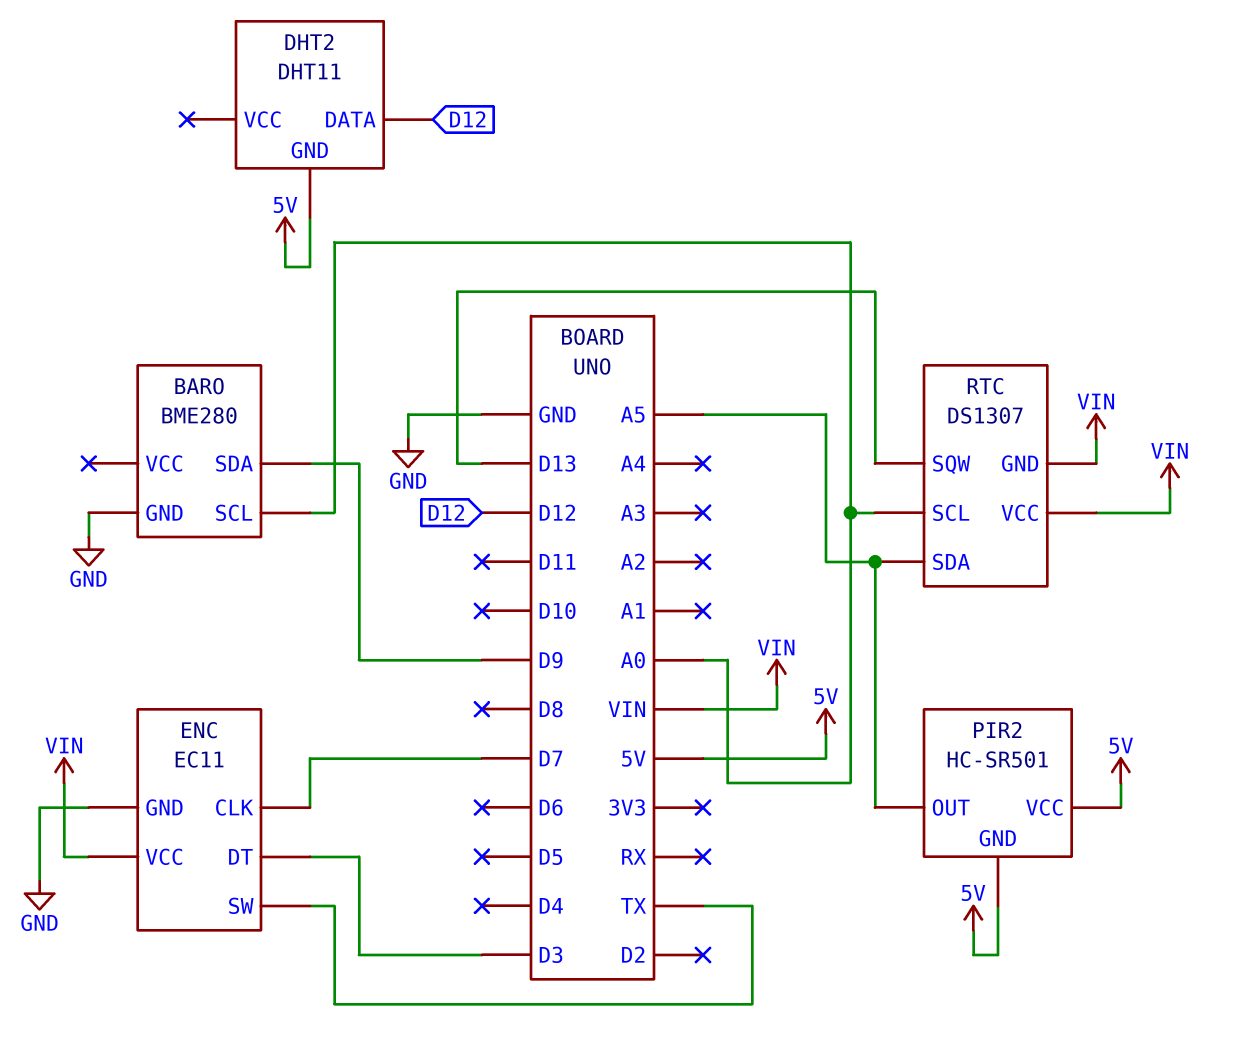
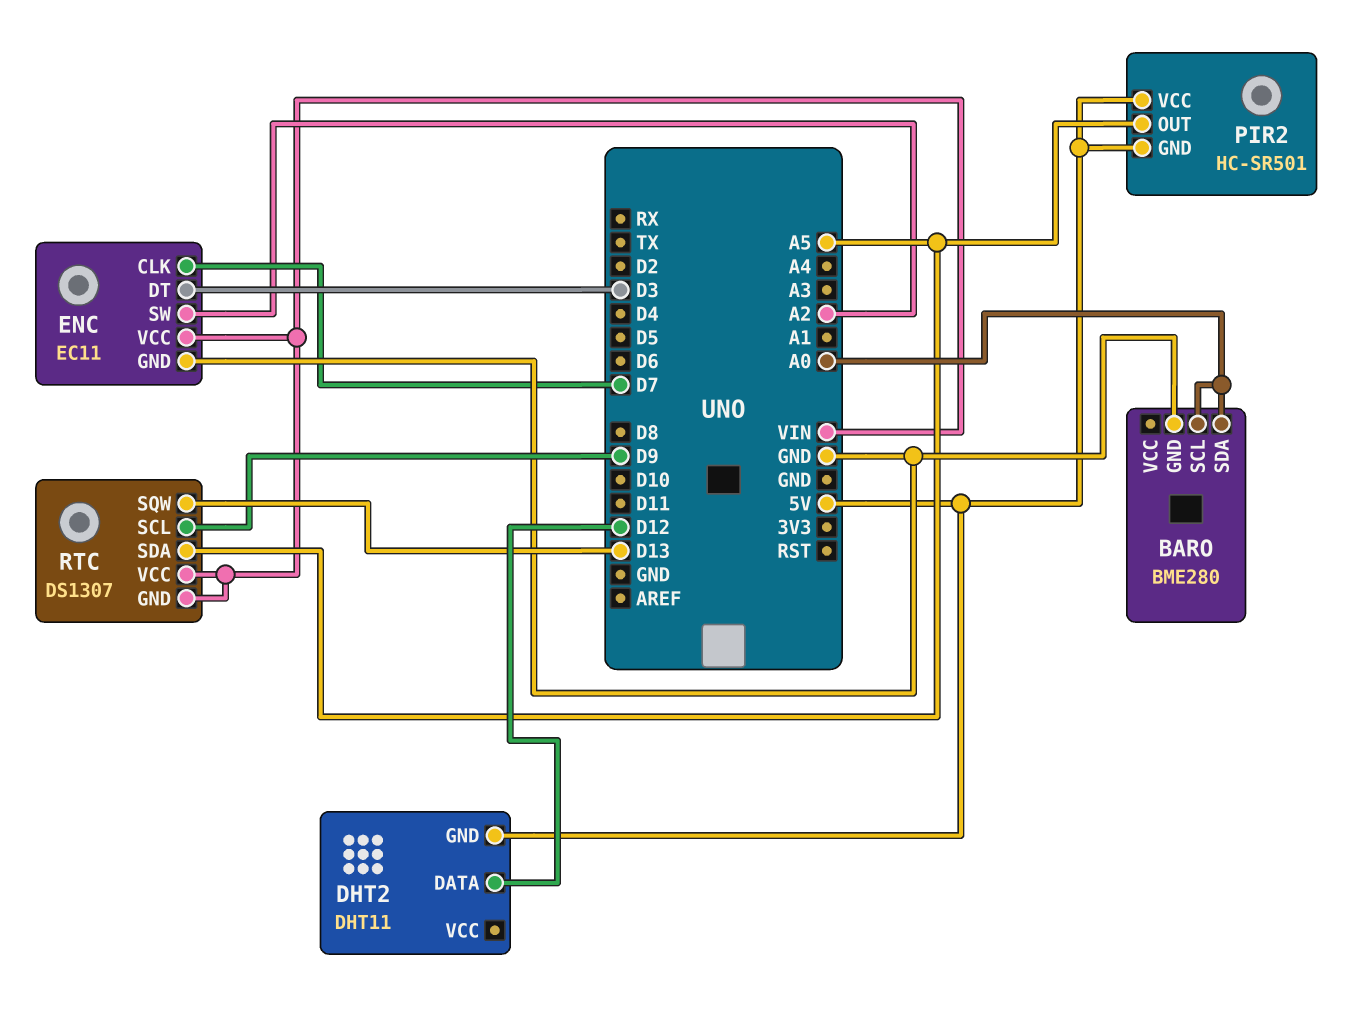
BARO pin SDA: D9 -> A0
ENC pin SW: TX -> A2
RTC pin SCL: A0 -> D9

